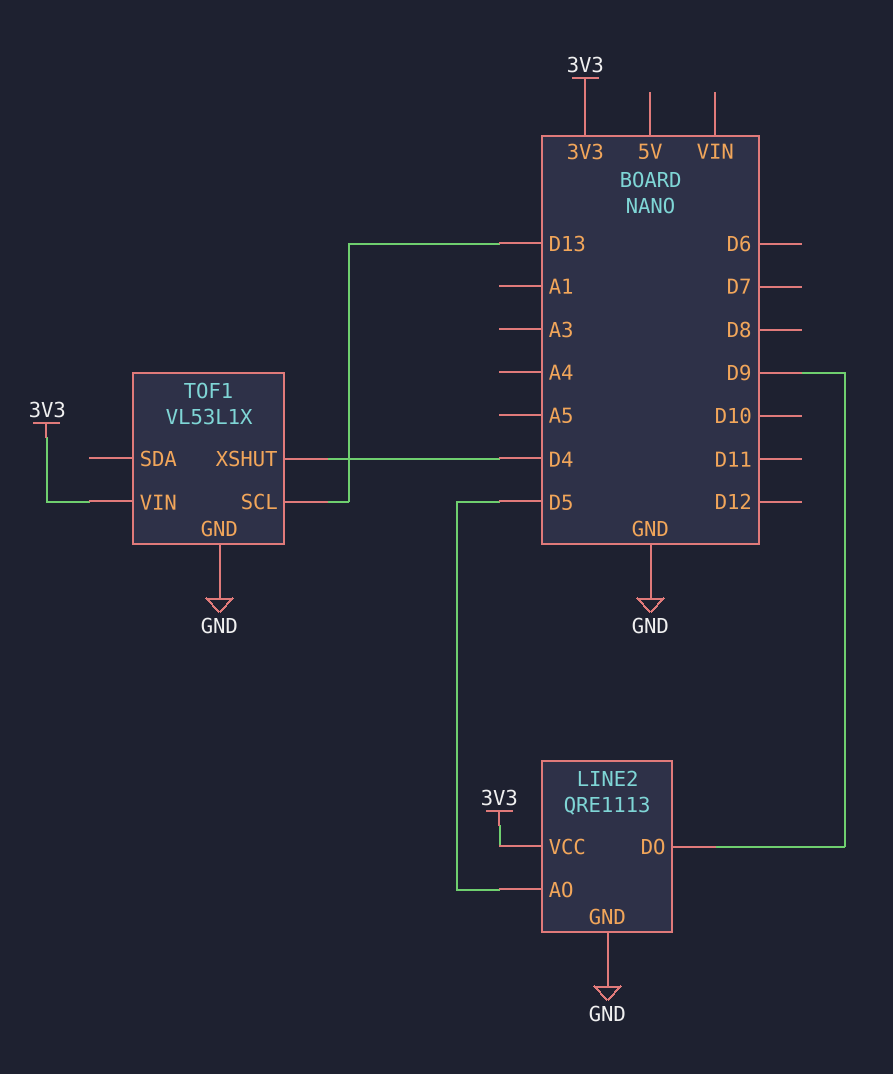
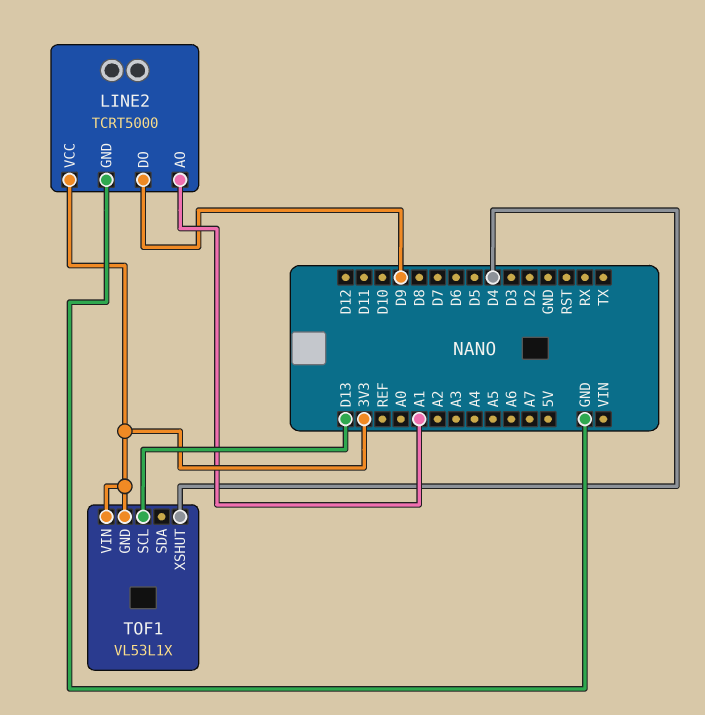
LINE2: QRE1113 -> TCRT5000
LINE2 pin AO: D5 -> A1
TOF1 pin GND: GND -> 3V3

